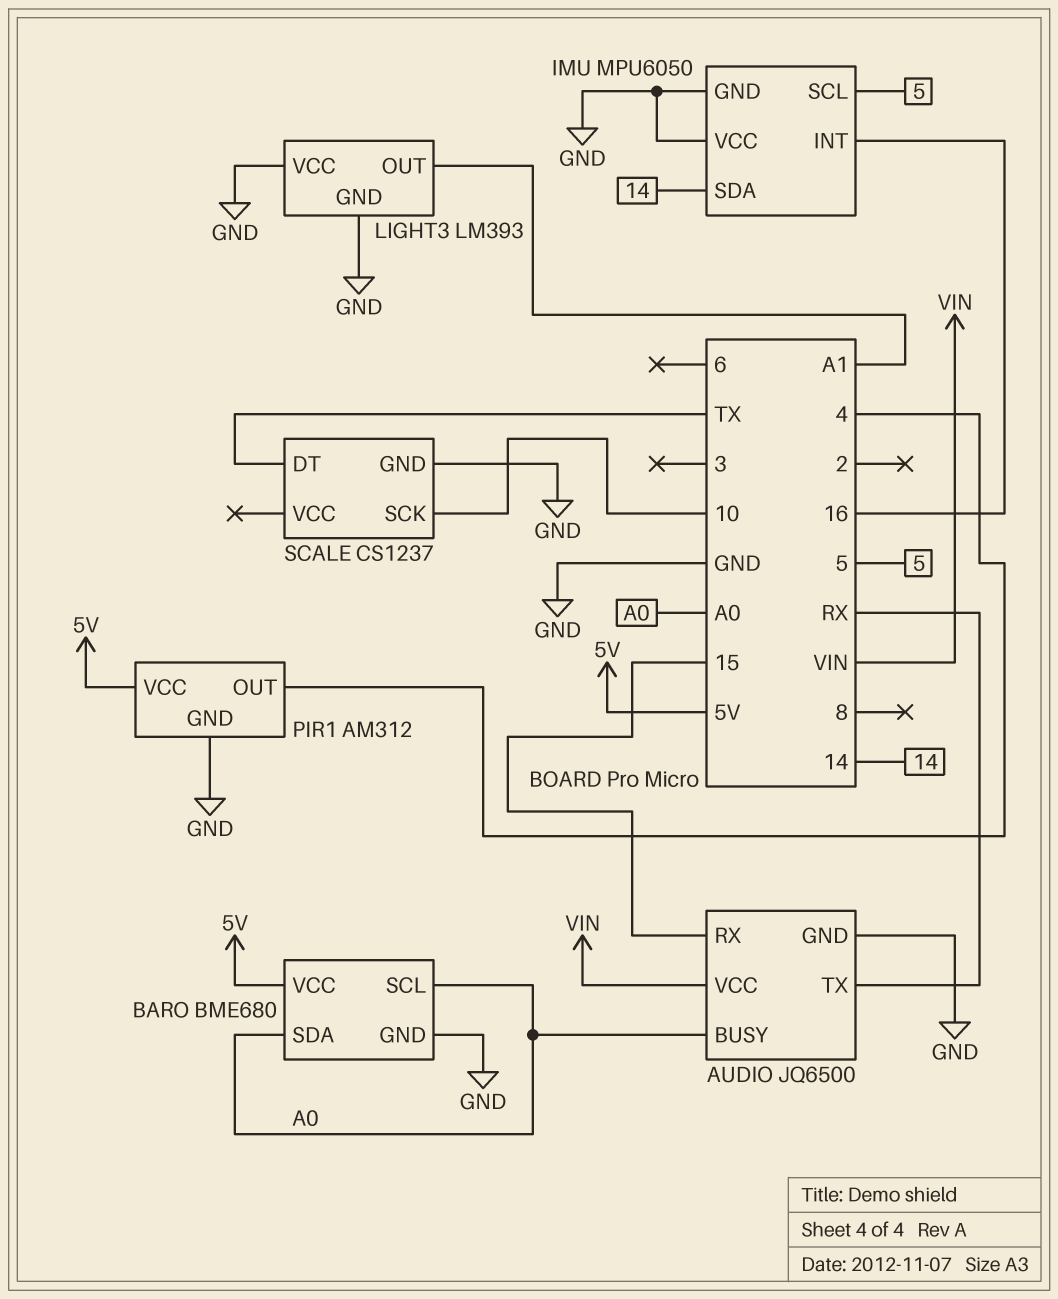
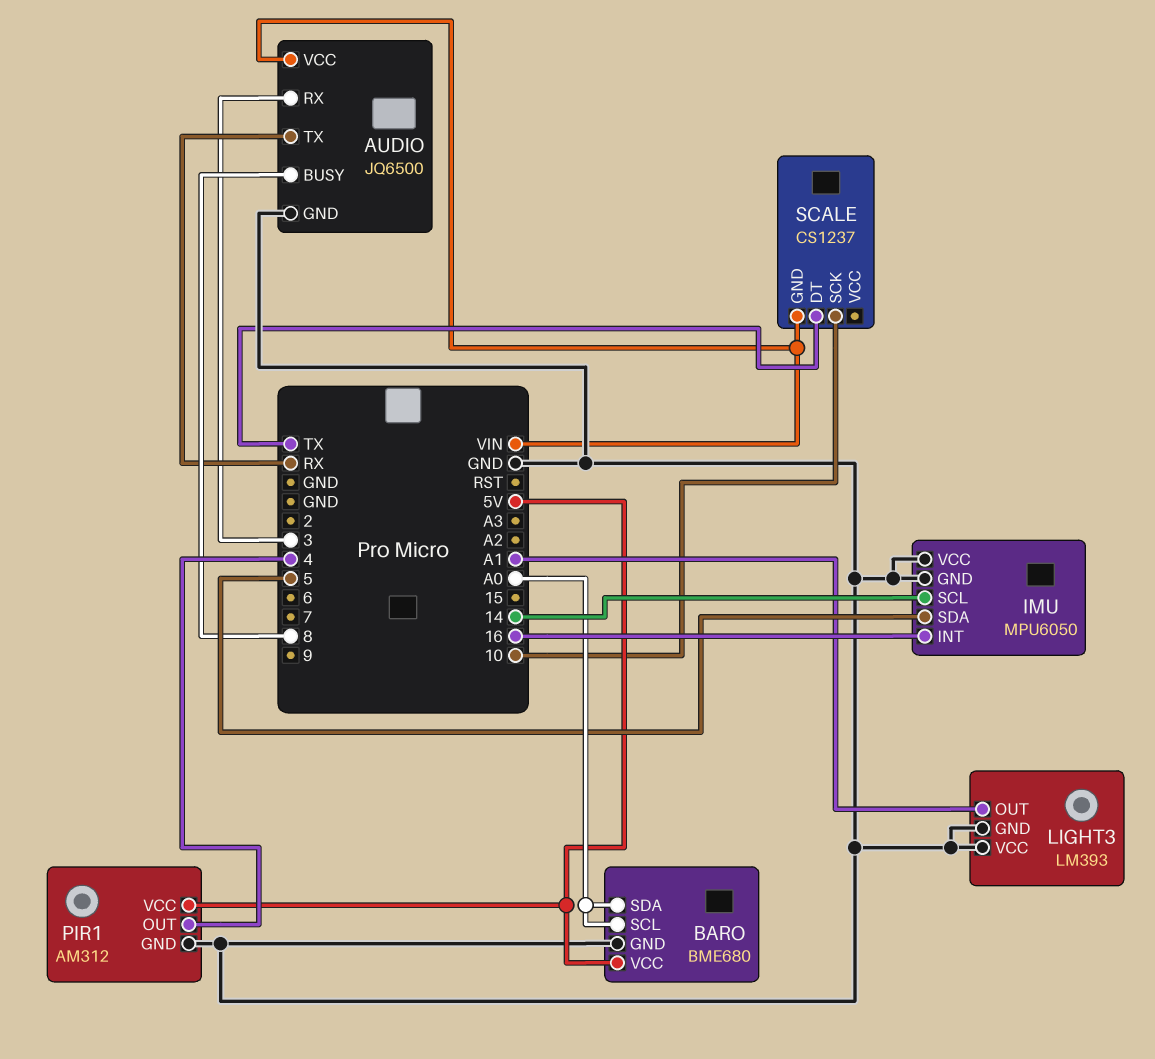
AUDIO pin BUSY: A0 -> 8
AUDIO pin RX: 15 -> 3
IMU pin SCL: 5 -> 14
IMU pin SDA: 14 -> 5
SCALE pin GND: GND -> VIN

